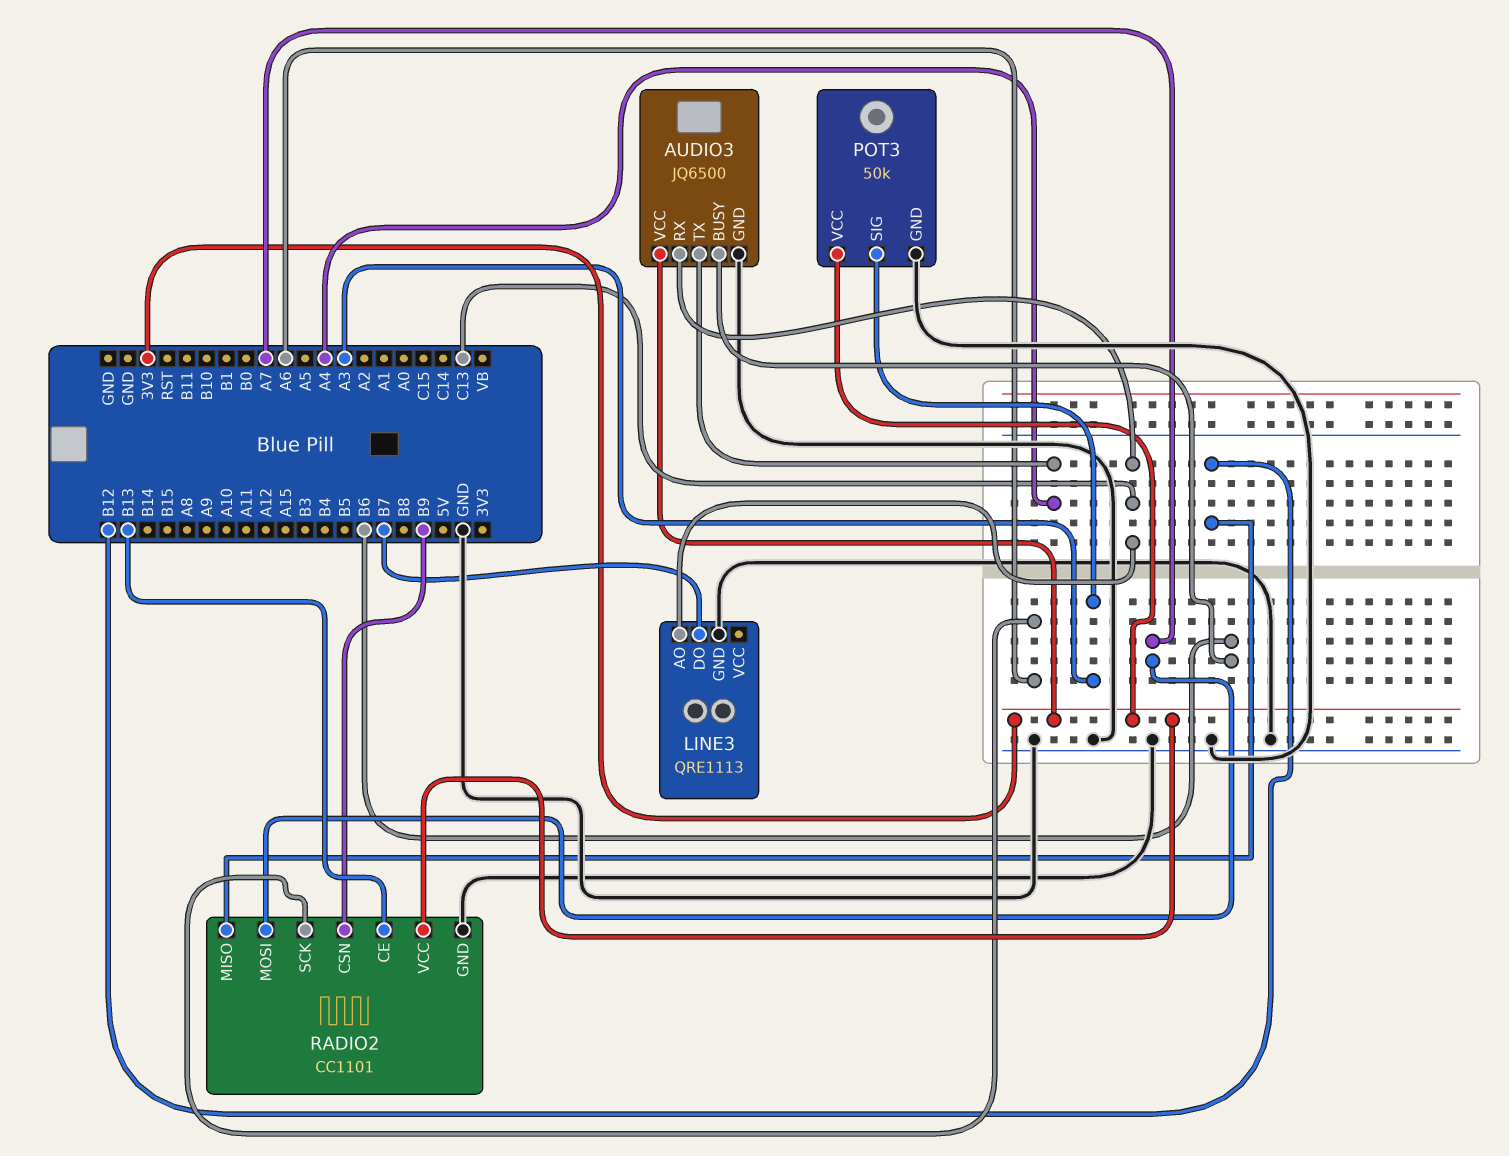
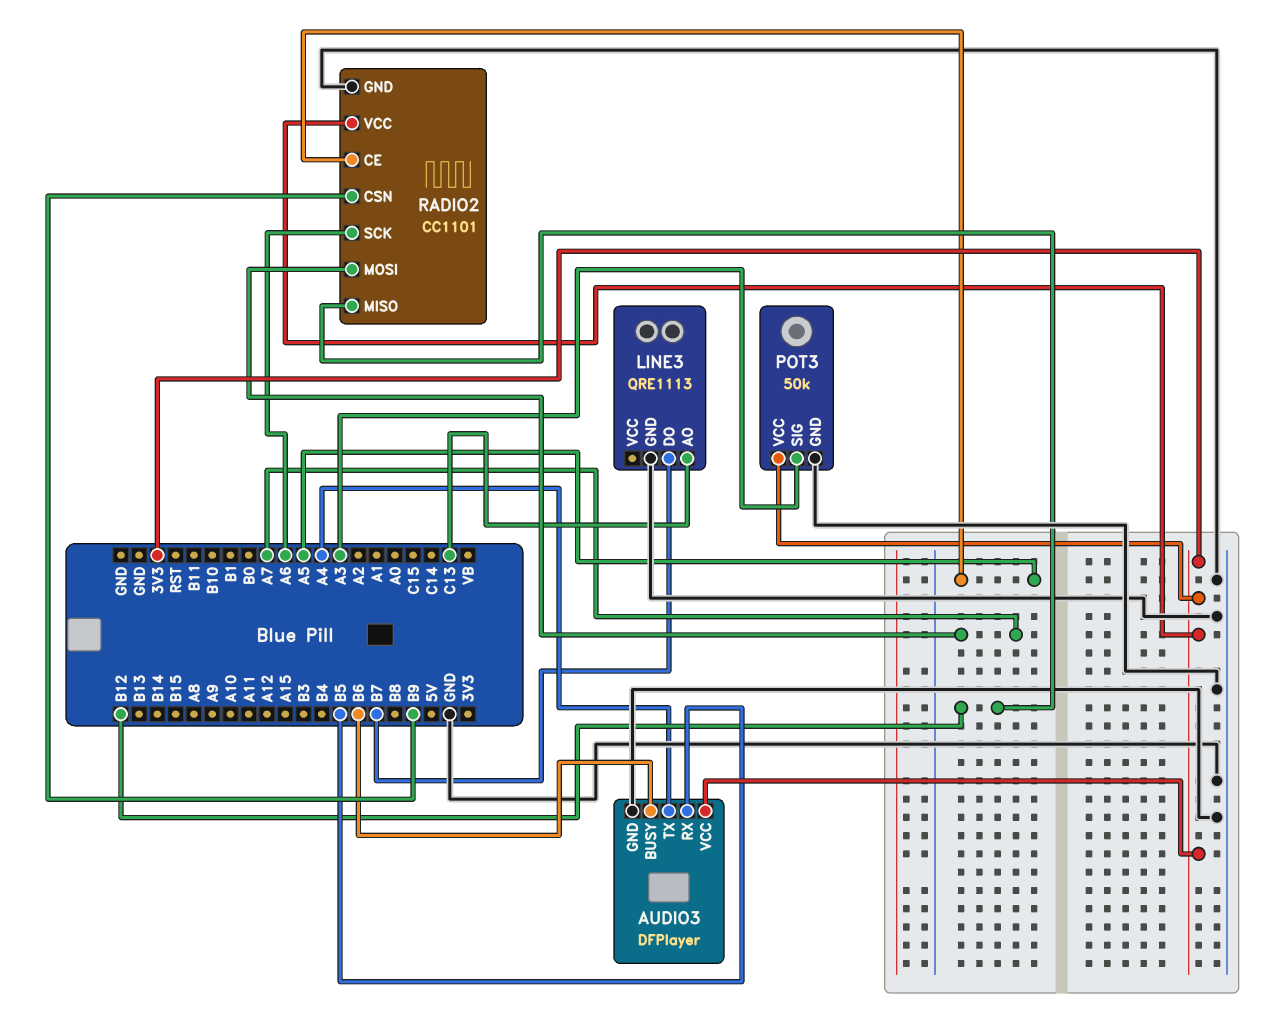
AUDIO3: JQ6500 -> DFPlayer
AUDIO3 pin RX: C13 -> B5
RADIO2 pin CE: B13 -> A5

